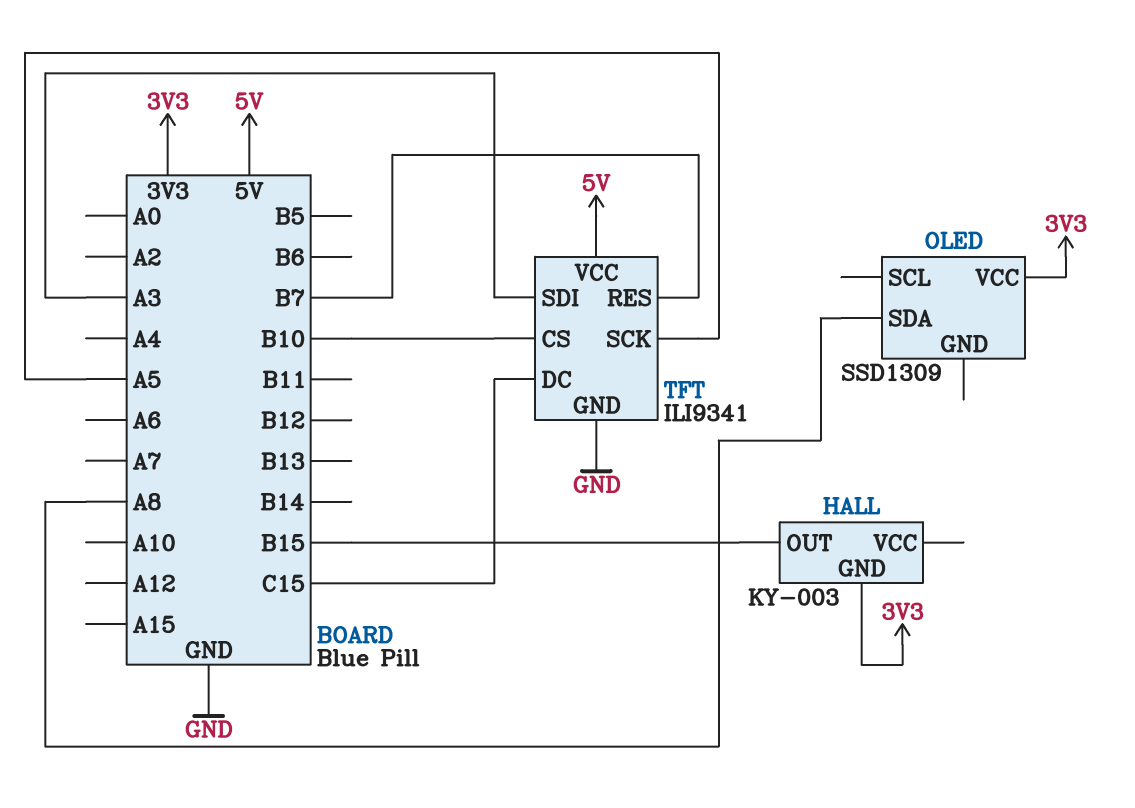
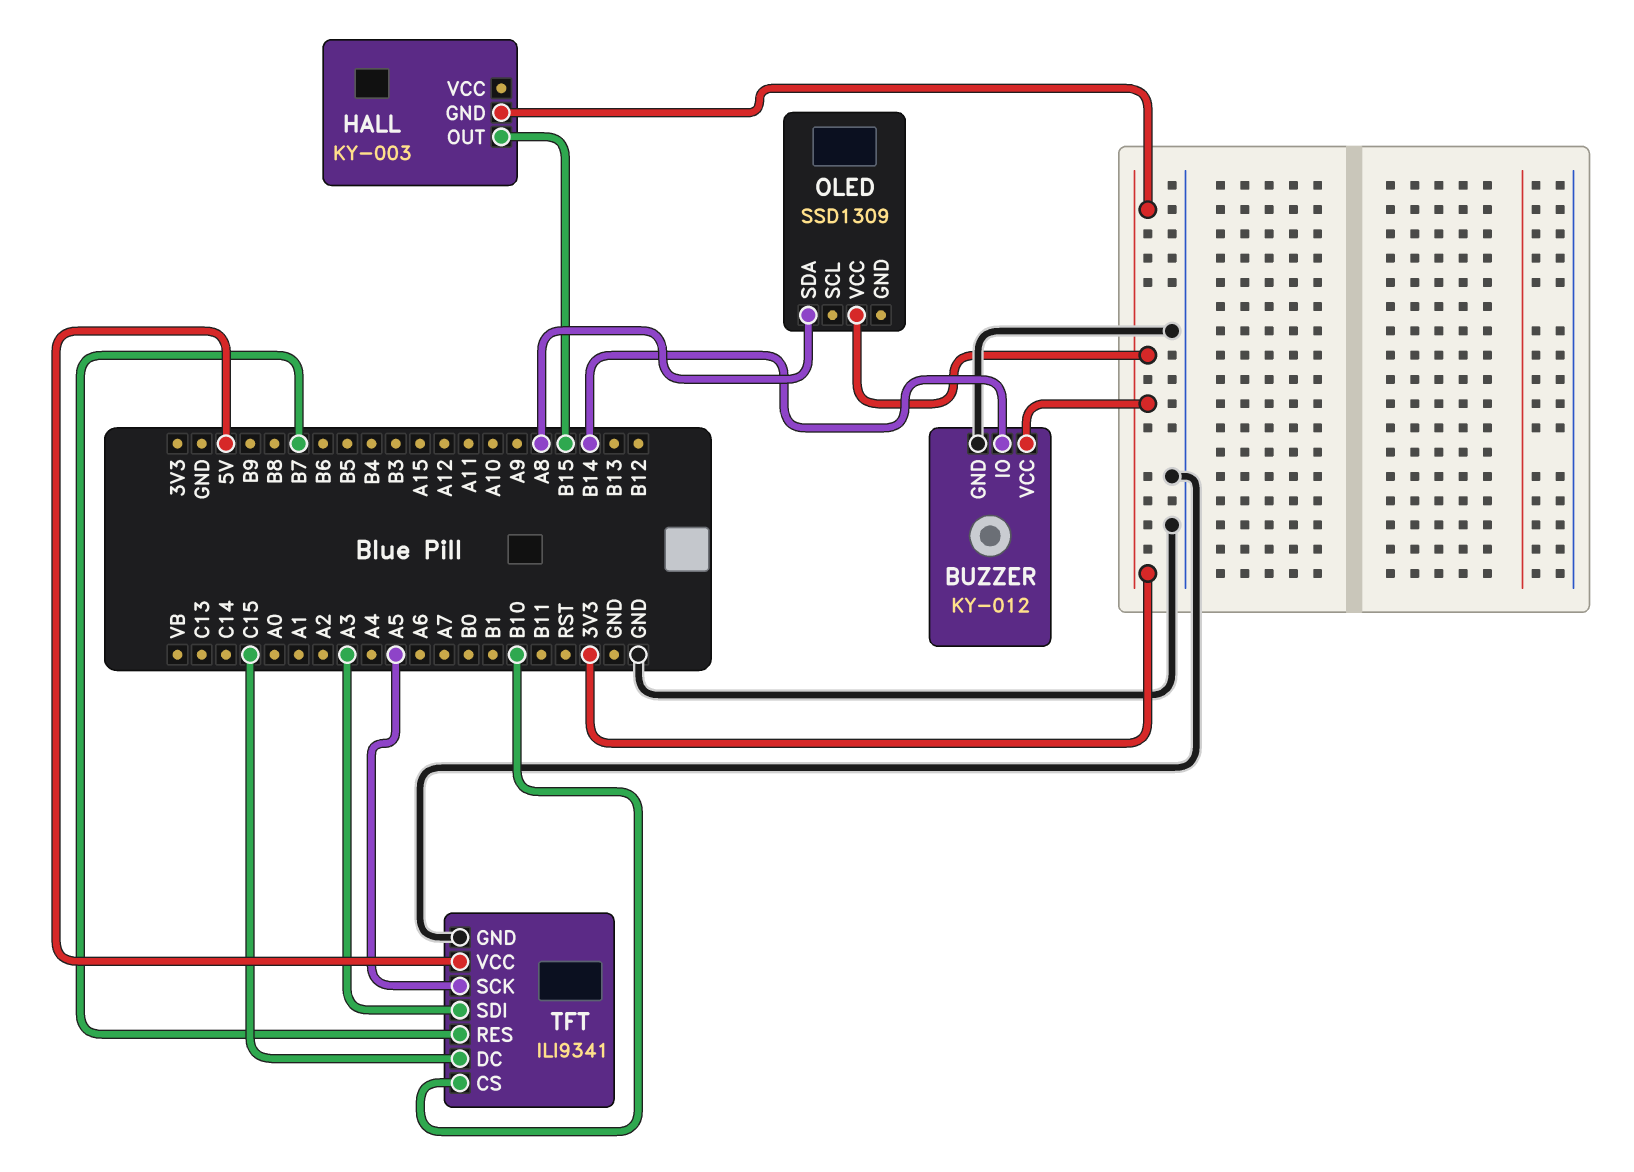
BUZZER: none -> KY-012
BUZZER pin GND: none -> GND
BUZZER pin IO: none -> B14
BUZZER pin VCC: none -> 3V3

